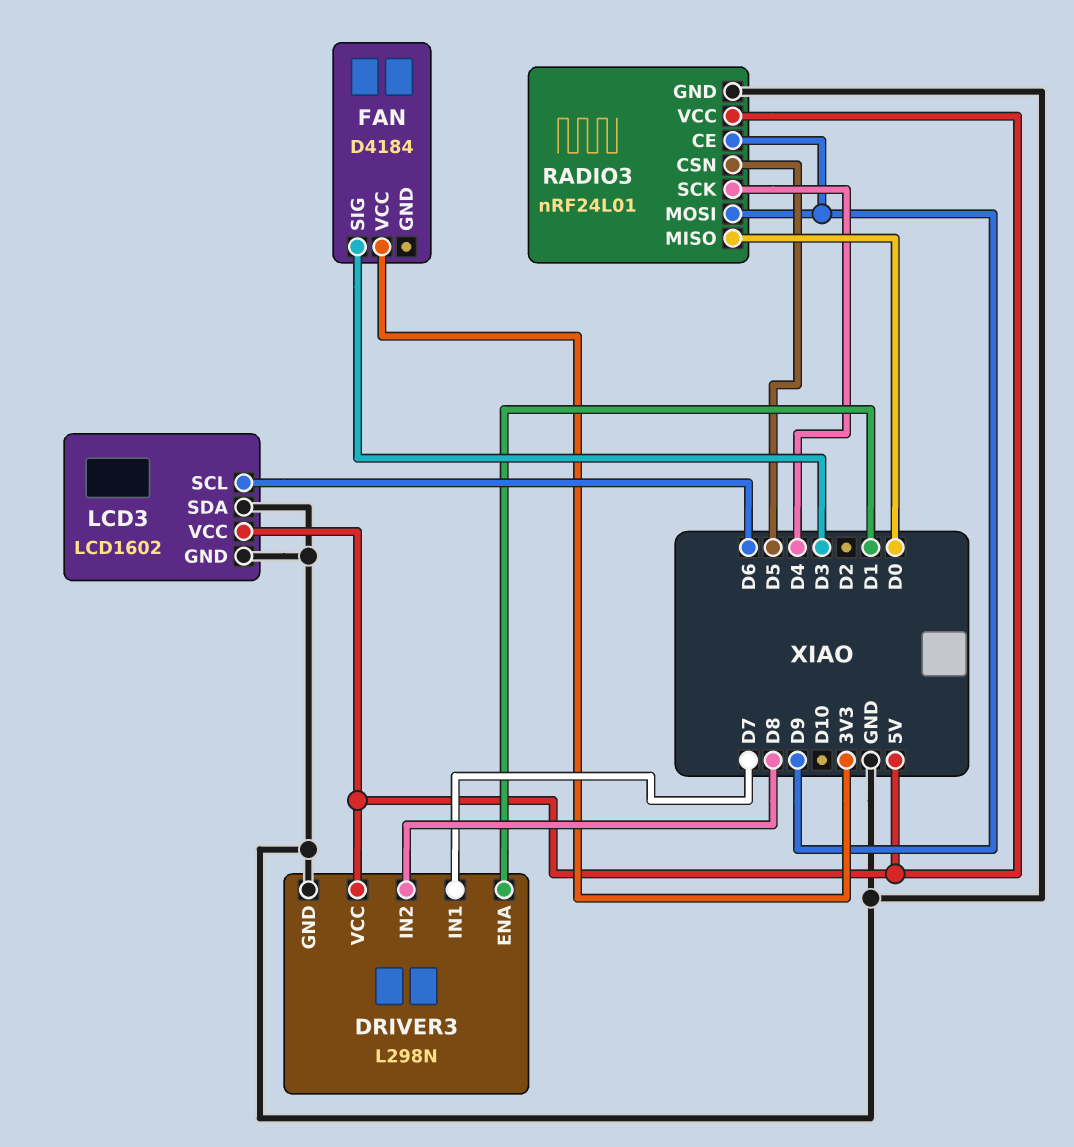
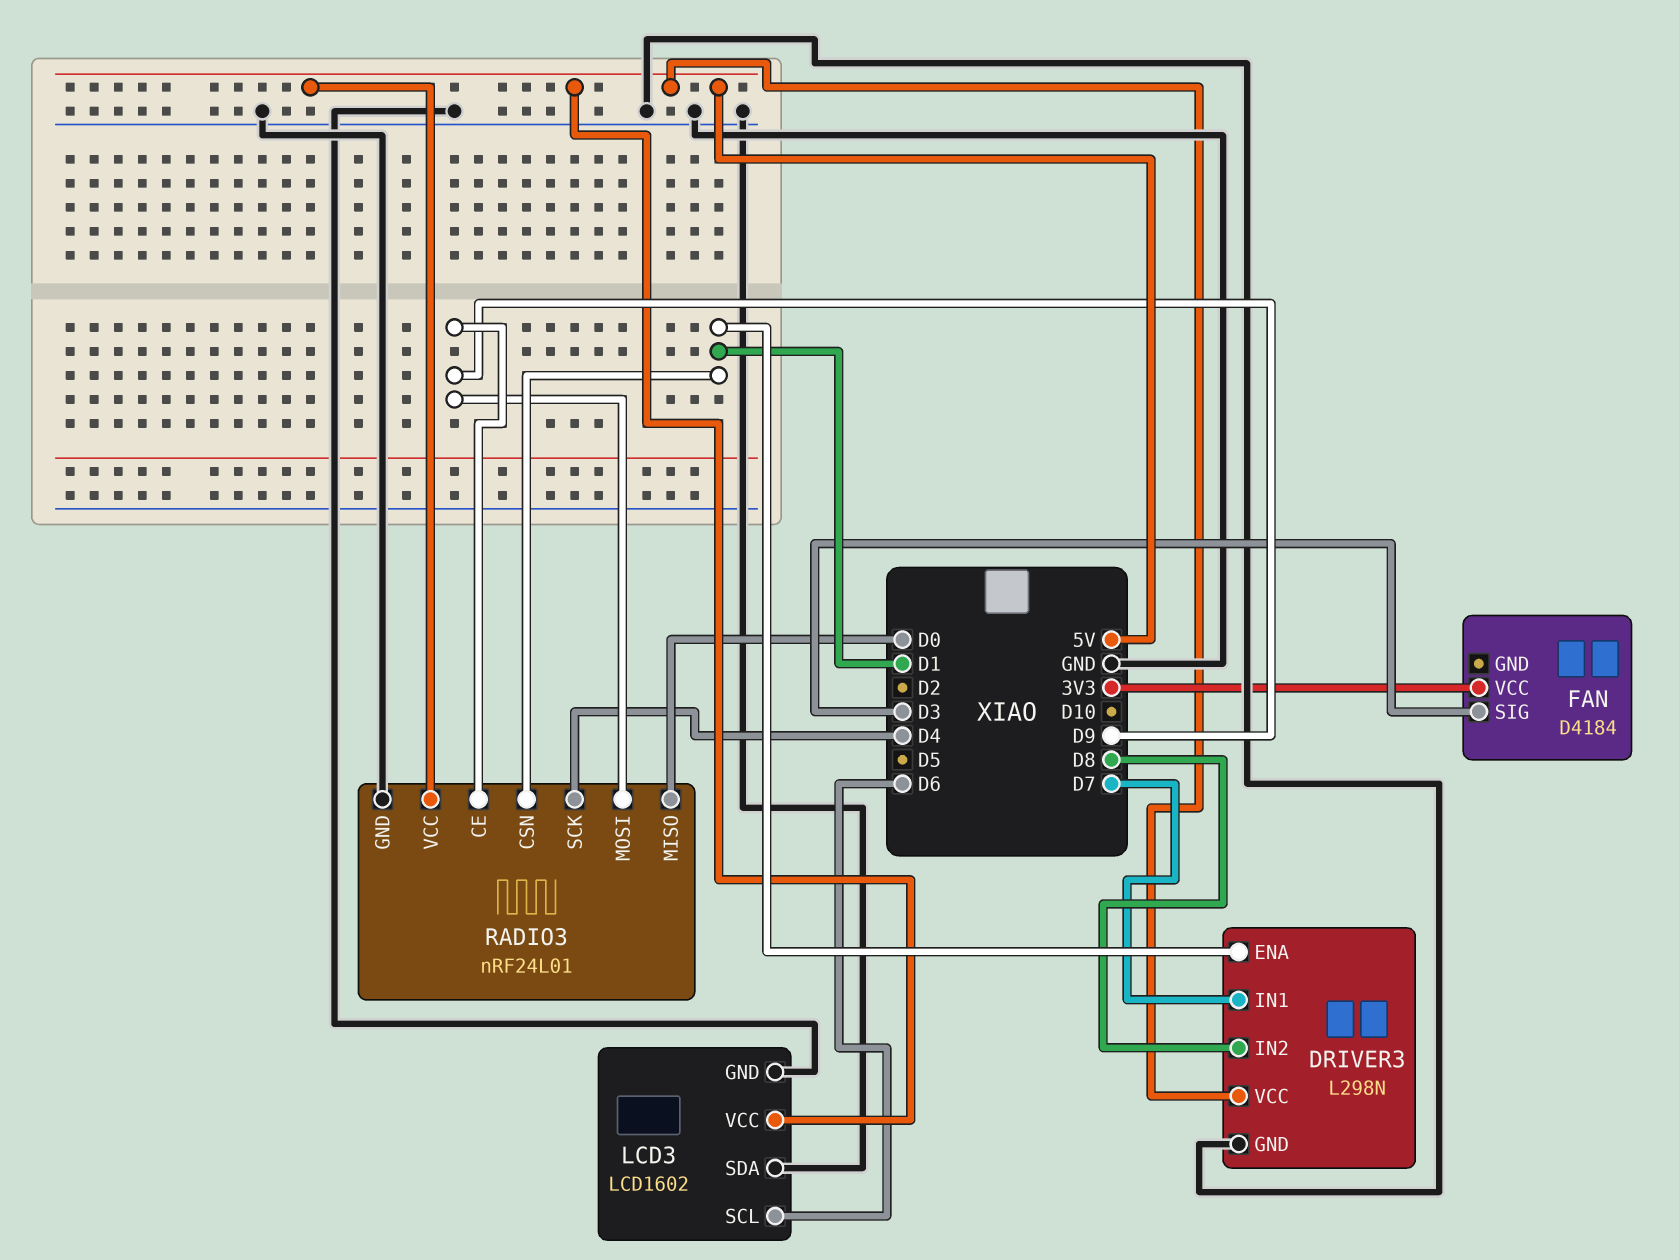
RADIO3 pin CSN: D5 -> D1

